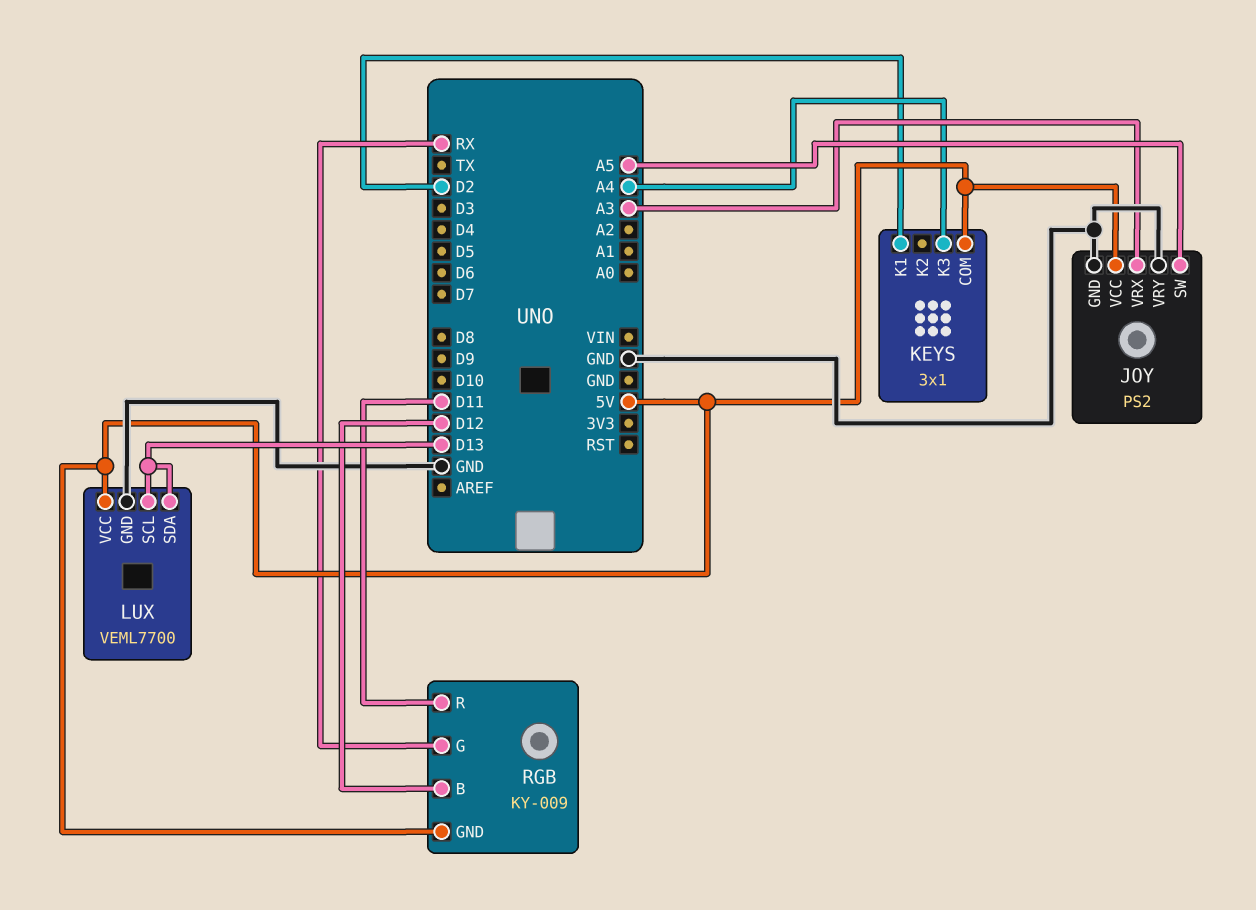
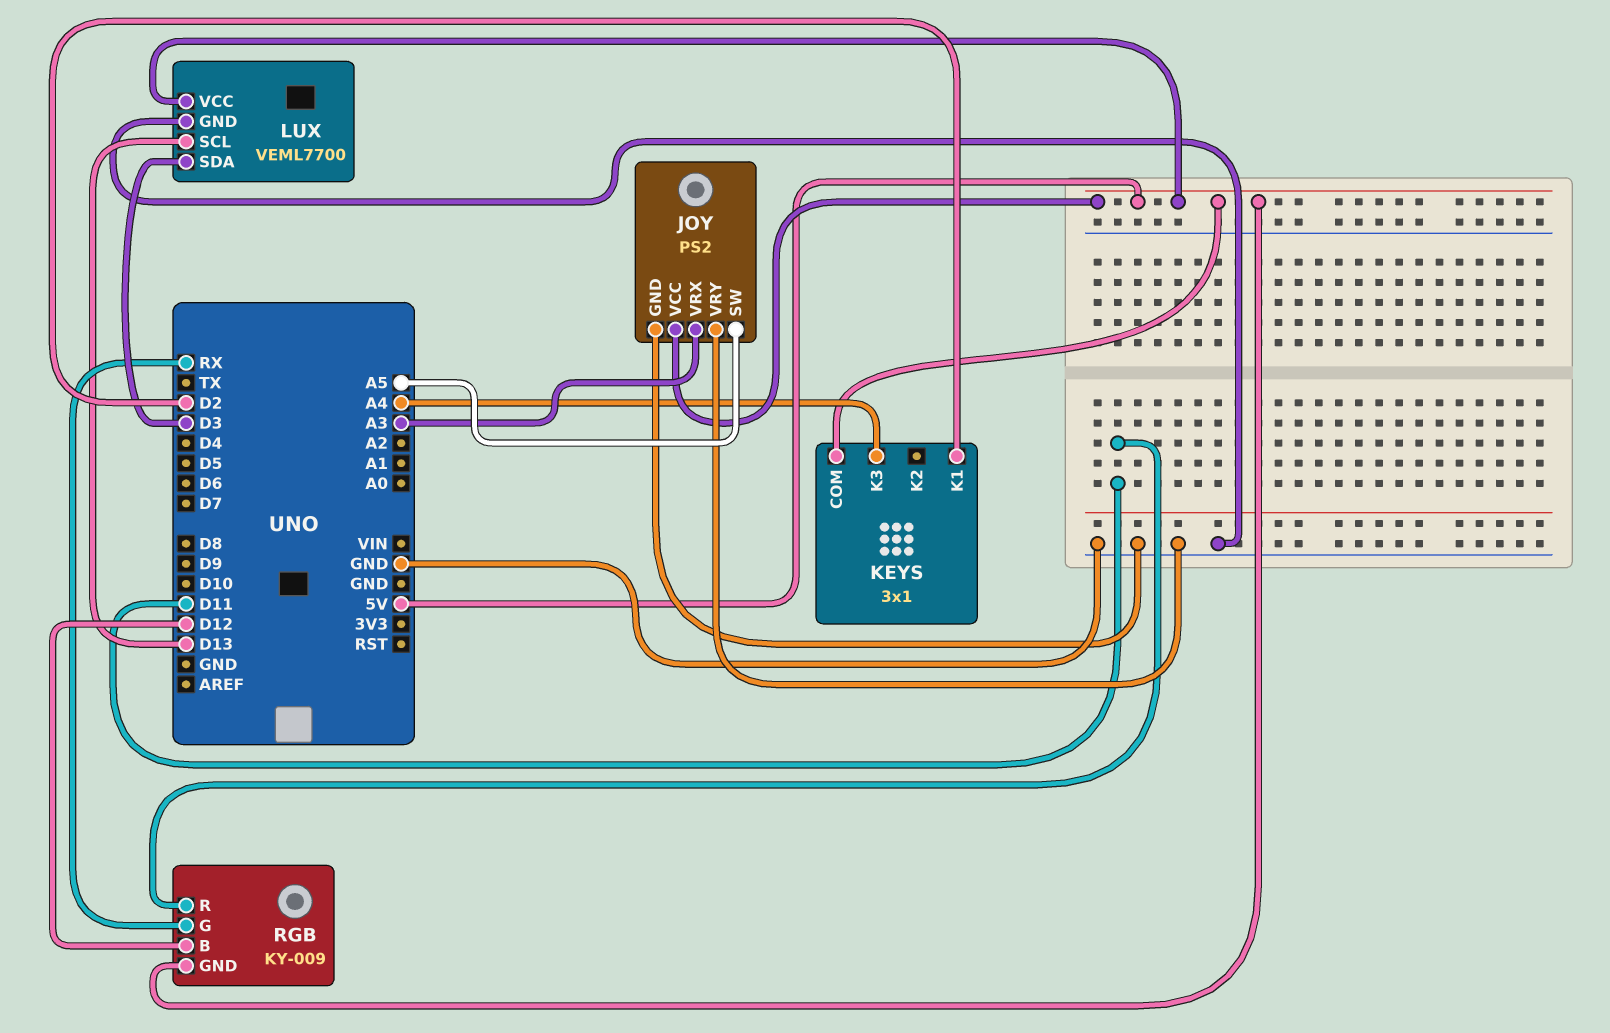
LUX pin SDA: D13 -> D3

